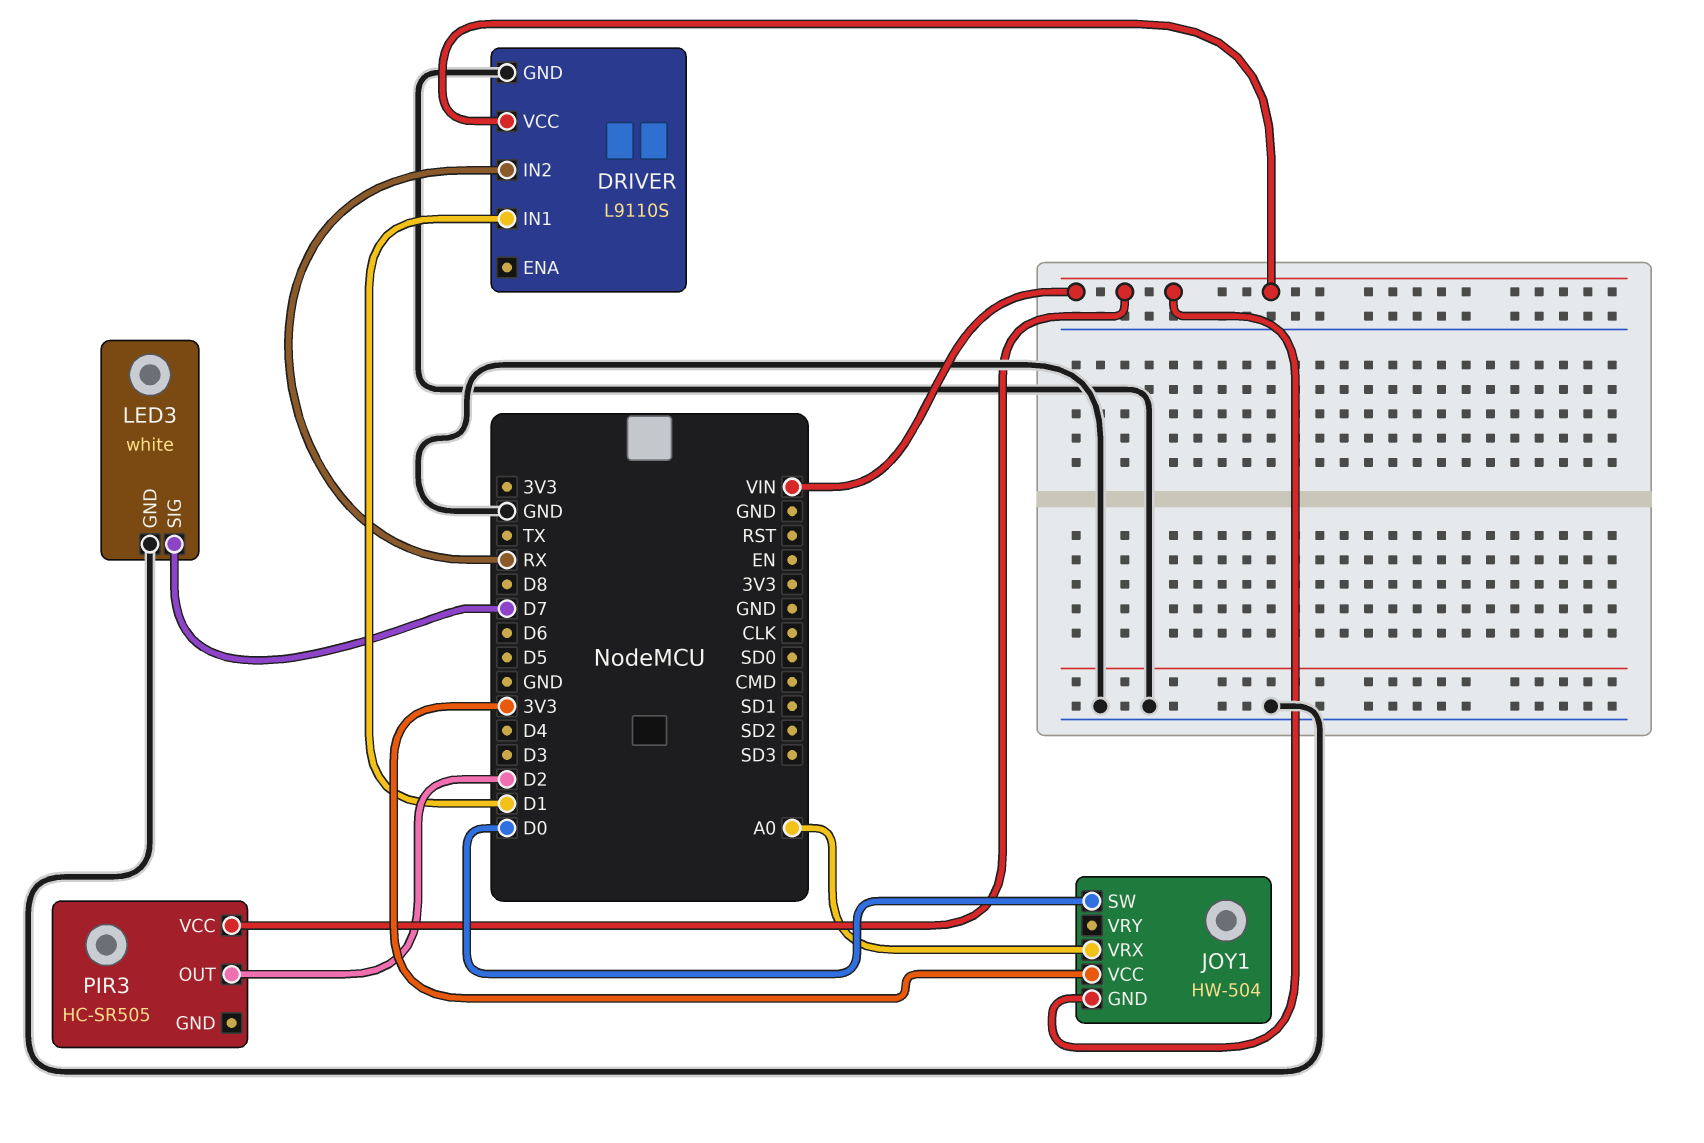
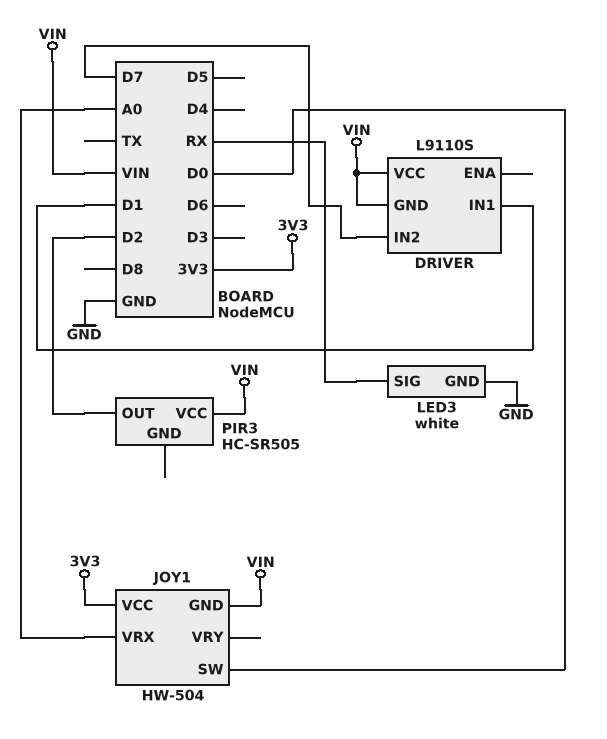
DRIVER pin GND: GND -> VIN
DRIVER pin IN2: RX -> D7
LED3 pin SIG: D7 -> RX

